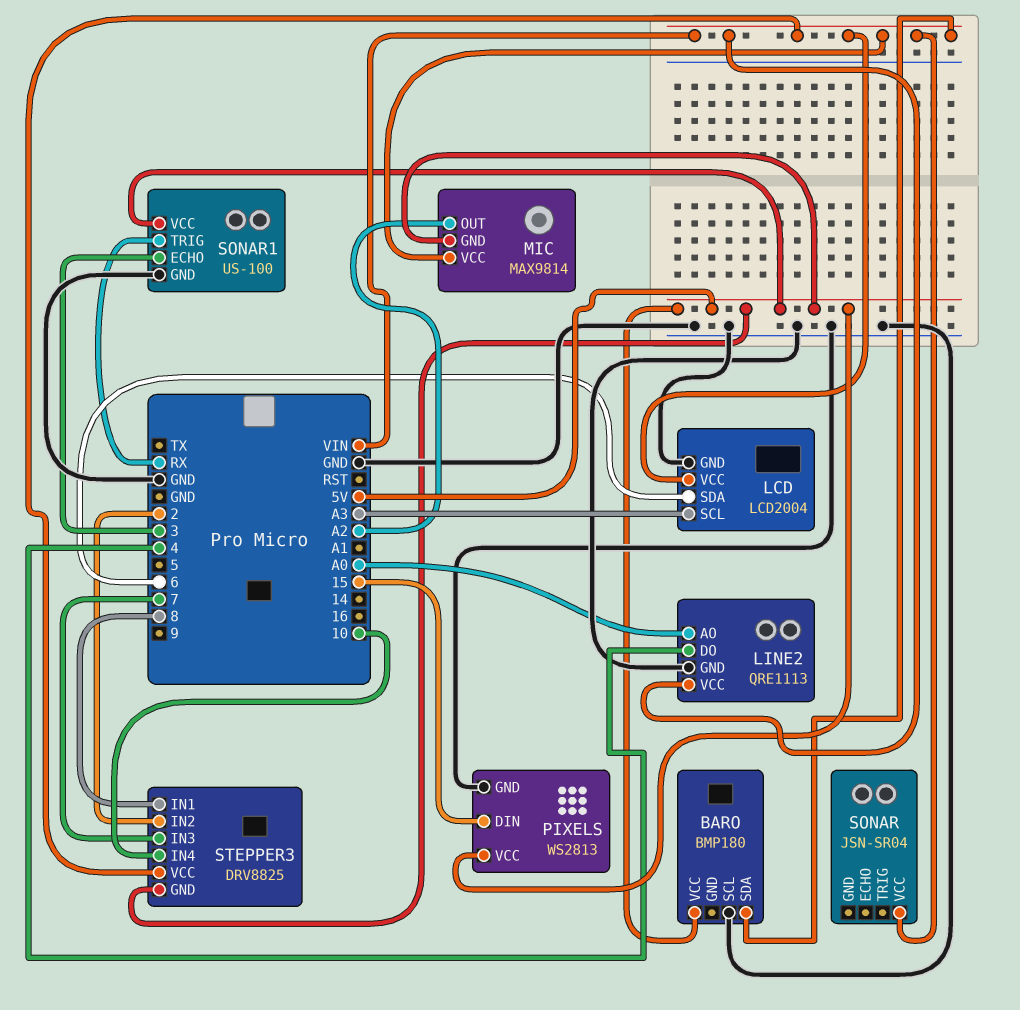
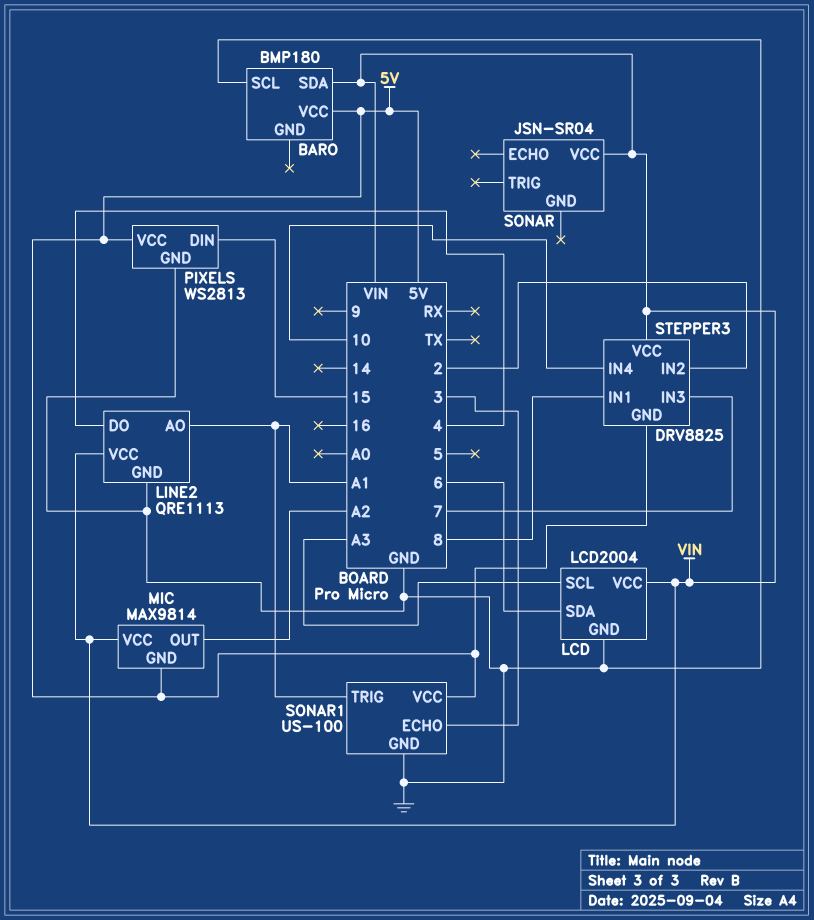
LINE2 pin AO: A0 -> A1
SONAR1 pin TRIG: RX -> A1

